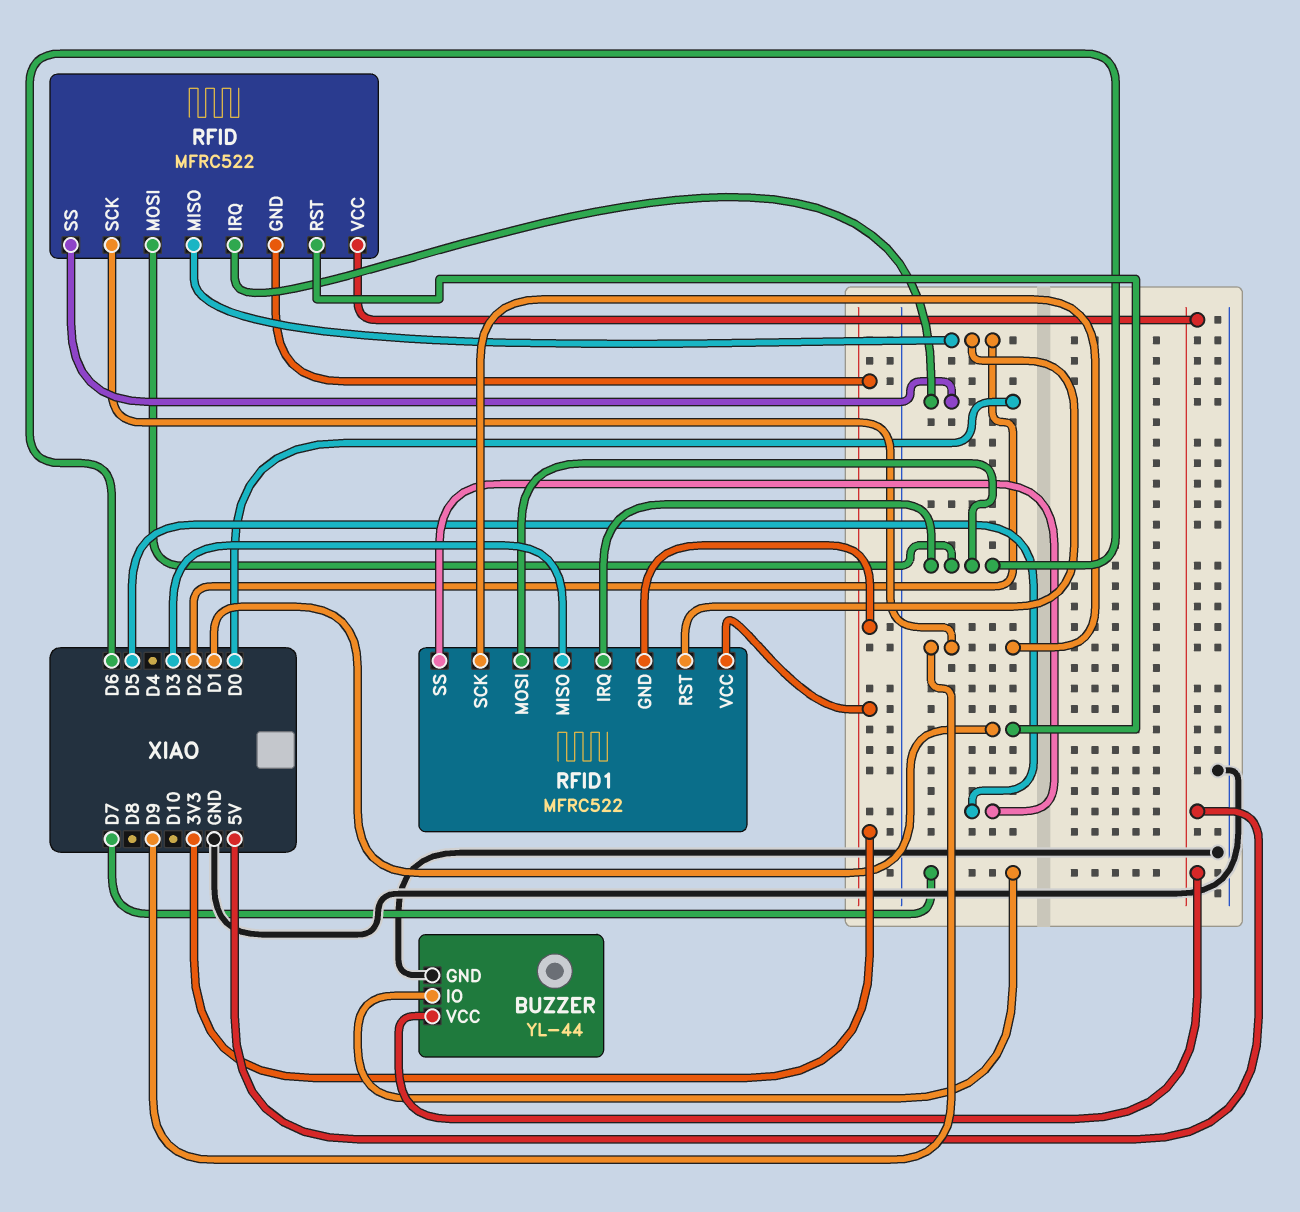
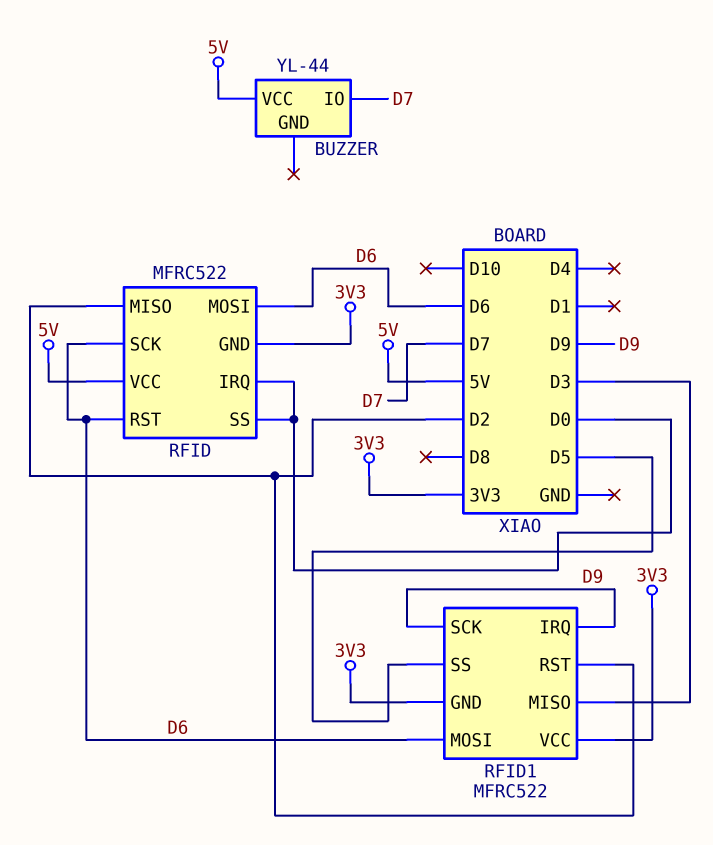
BUZZER pin GND: GND -> none
RFID pin RST: D1 -> D6
RFID pin SCK: D9 -> D6
RFID1 pin IRQ: D6 -> D9

